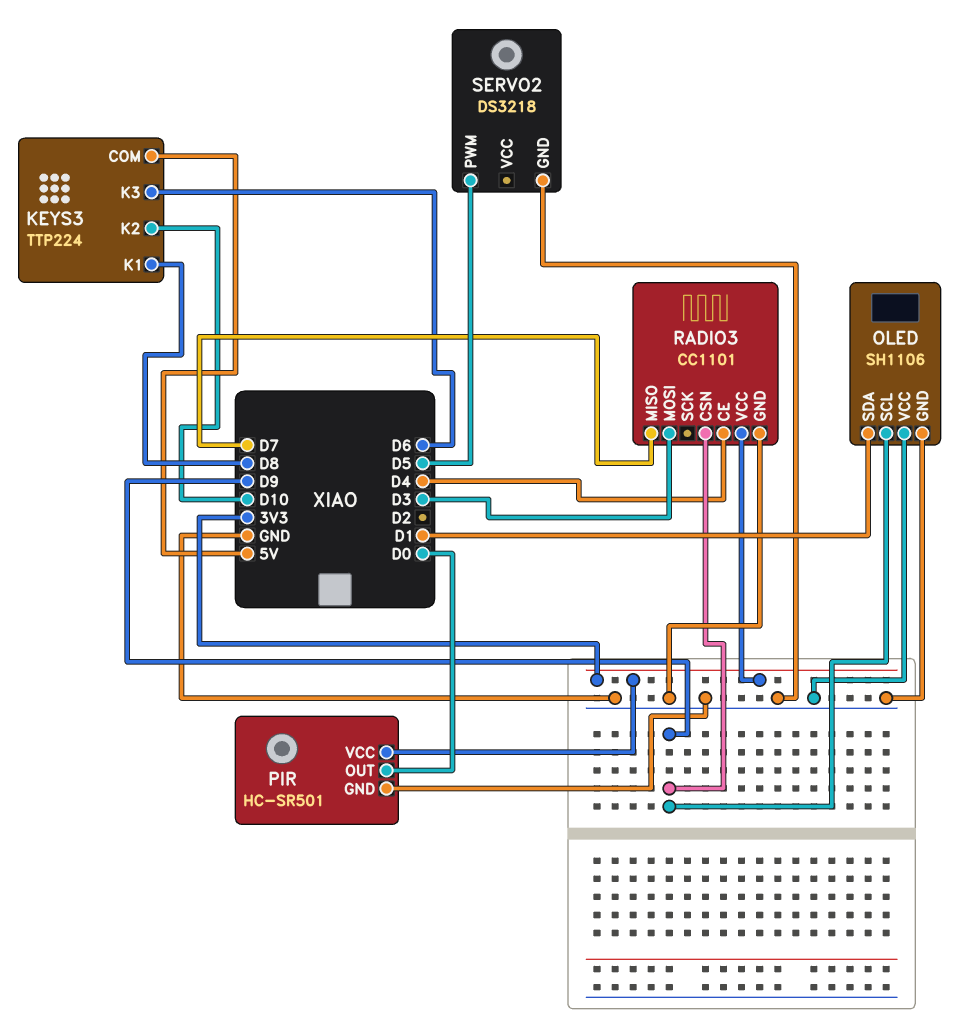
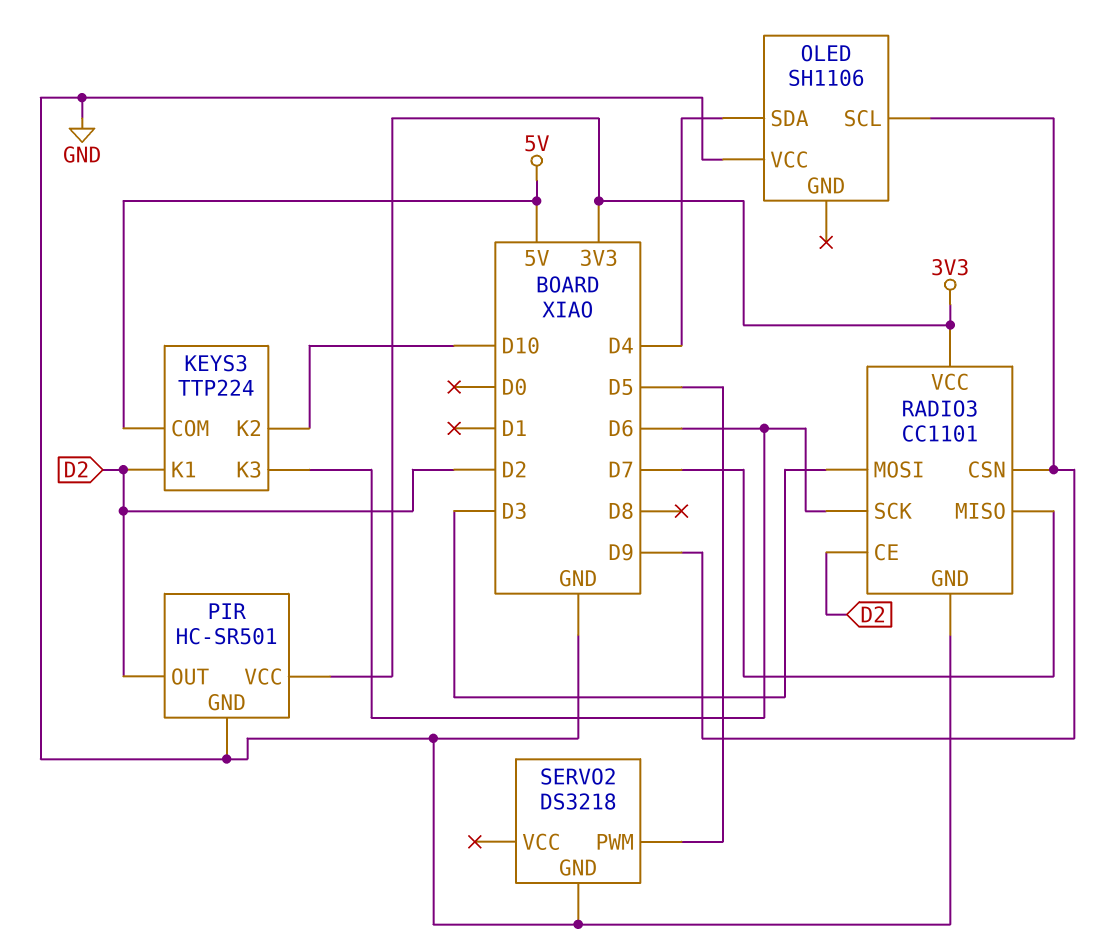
KEYS3 pin K1: D8 -> D2
OLED pin GND: GND -> none
OLED pin SDA: D1 -> D4
PIR pin OUT: D0 -> D2
RADIO3 pin CE: D4 -> D2
RADIO3 pin SCK: none -> D6

